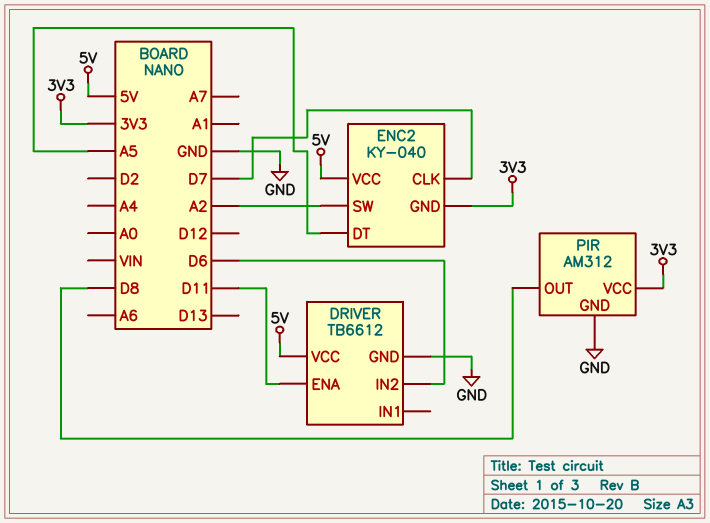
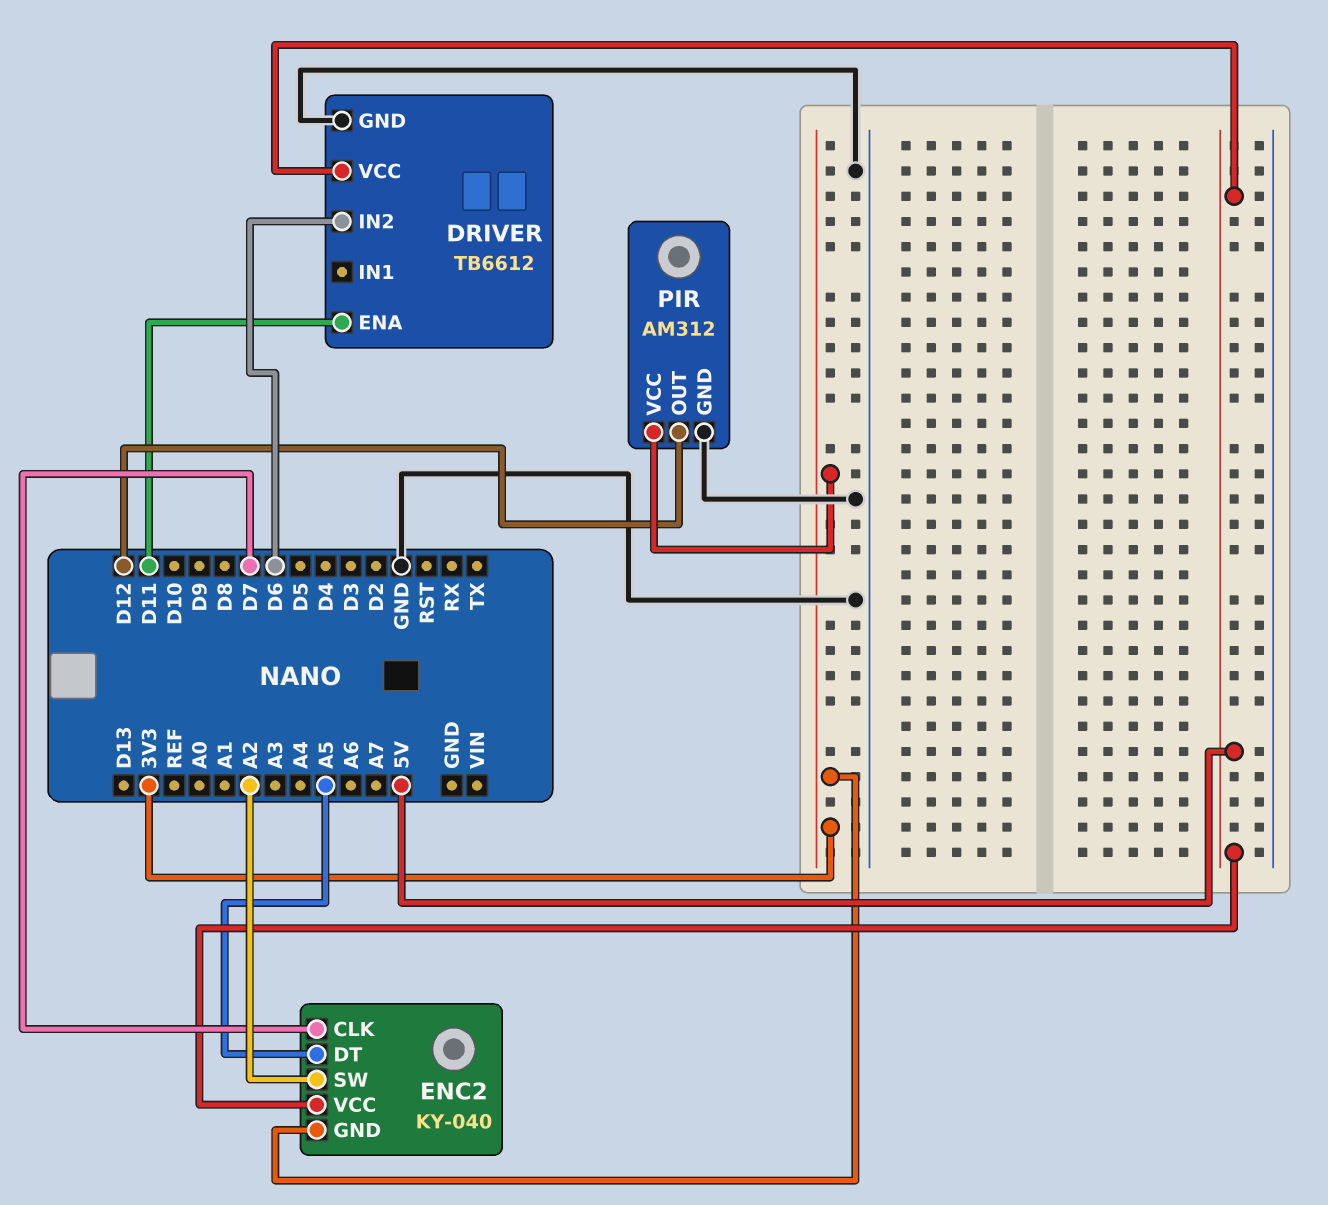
PIR pin OUT: D8 -> D12

